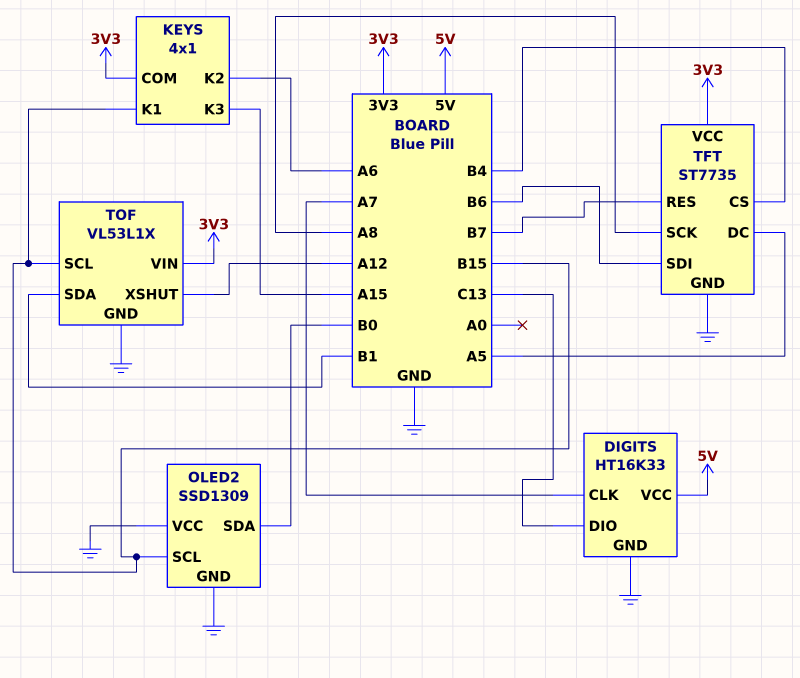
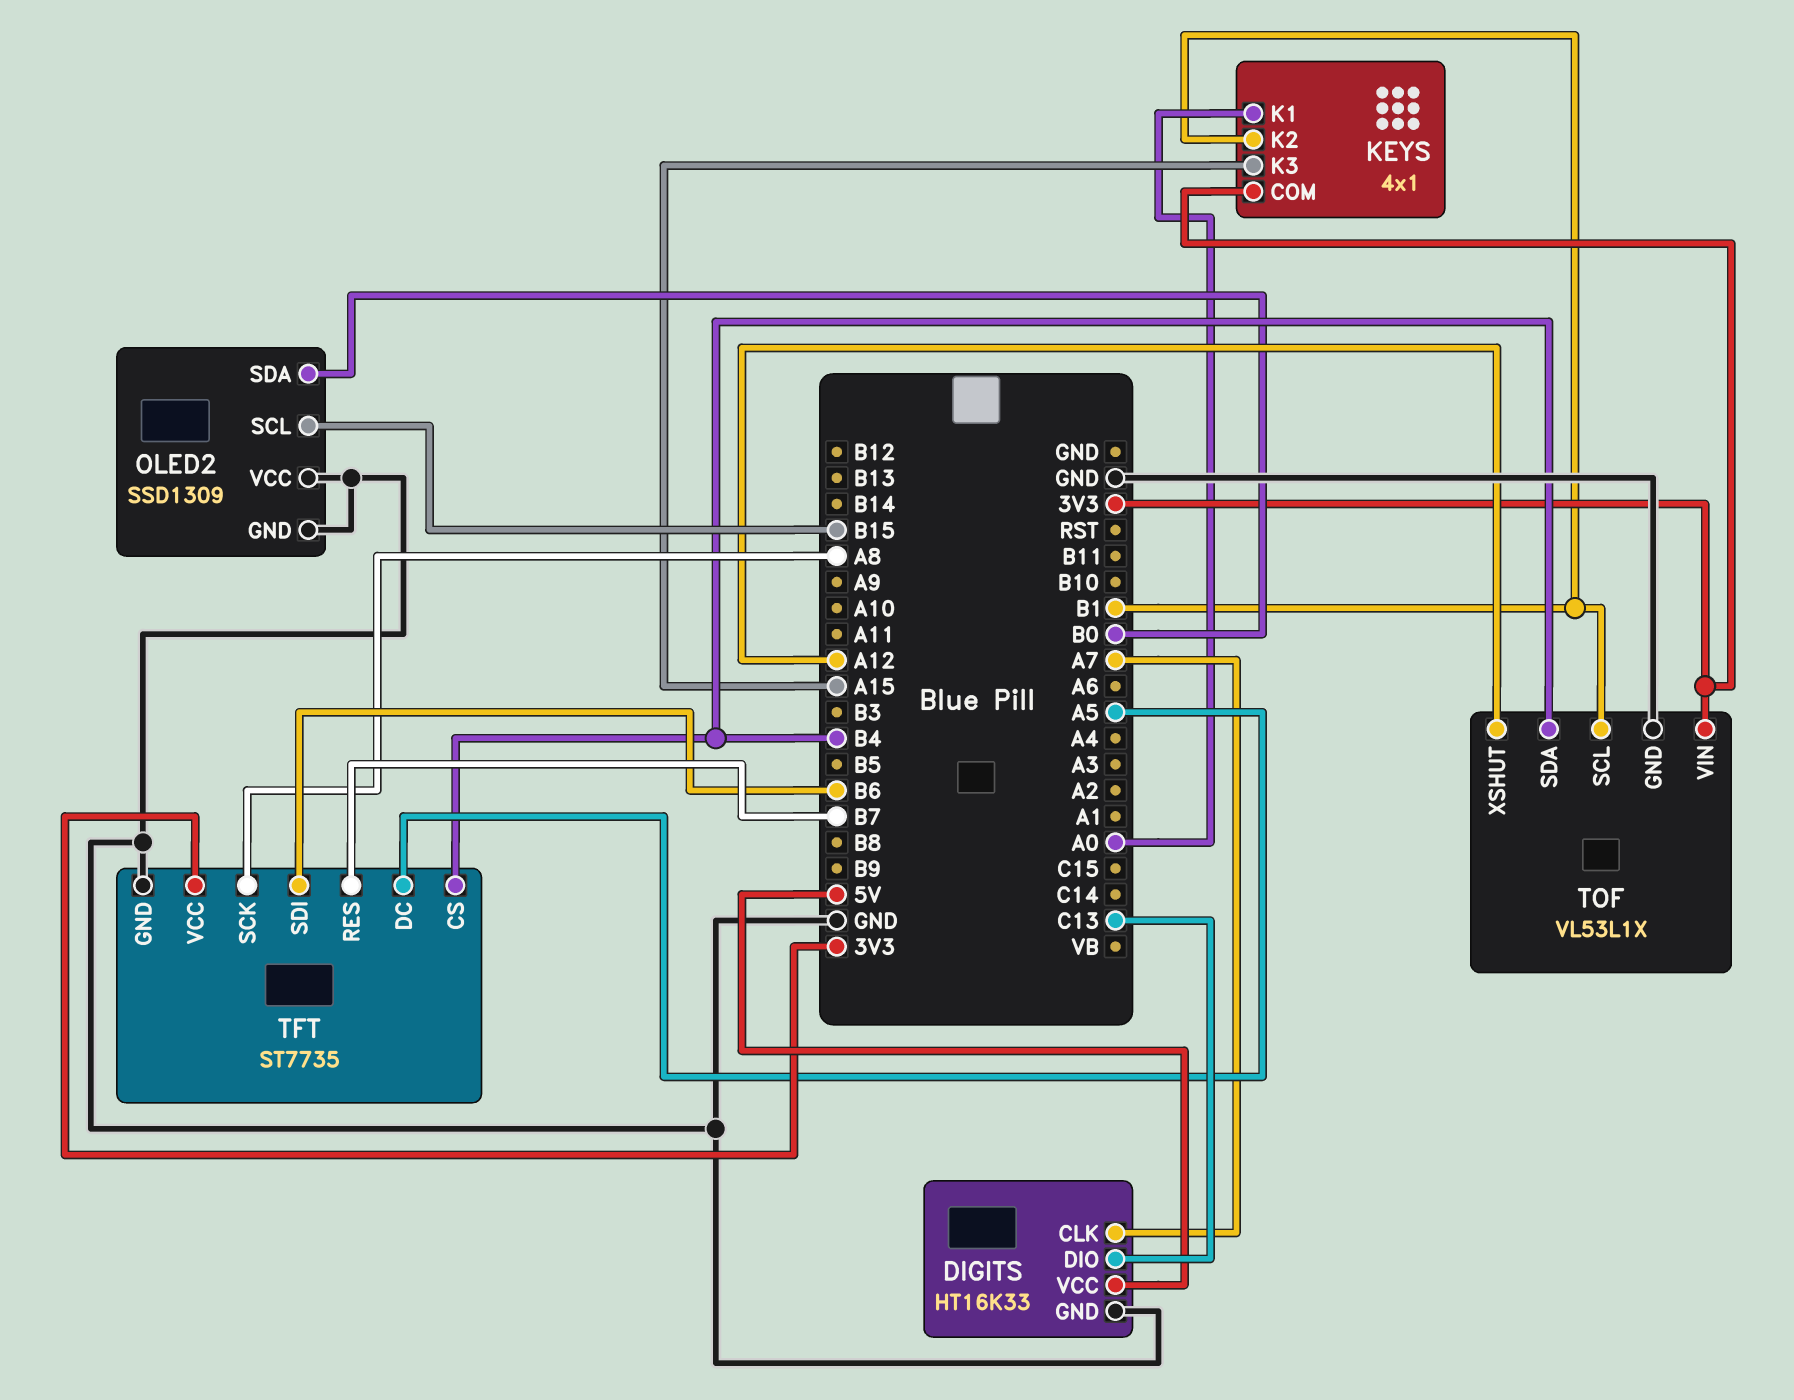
KEYS pin K1: B15 -> A0
KEYS pin K2: A6 -> B1
TOF pin SCL: B15 -> B1
TOF pin SDA: B1 -> B4

